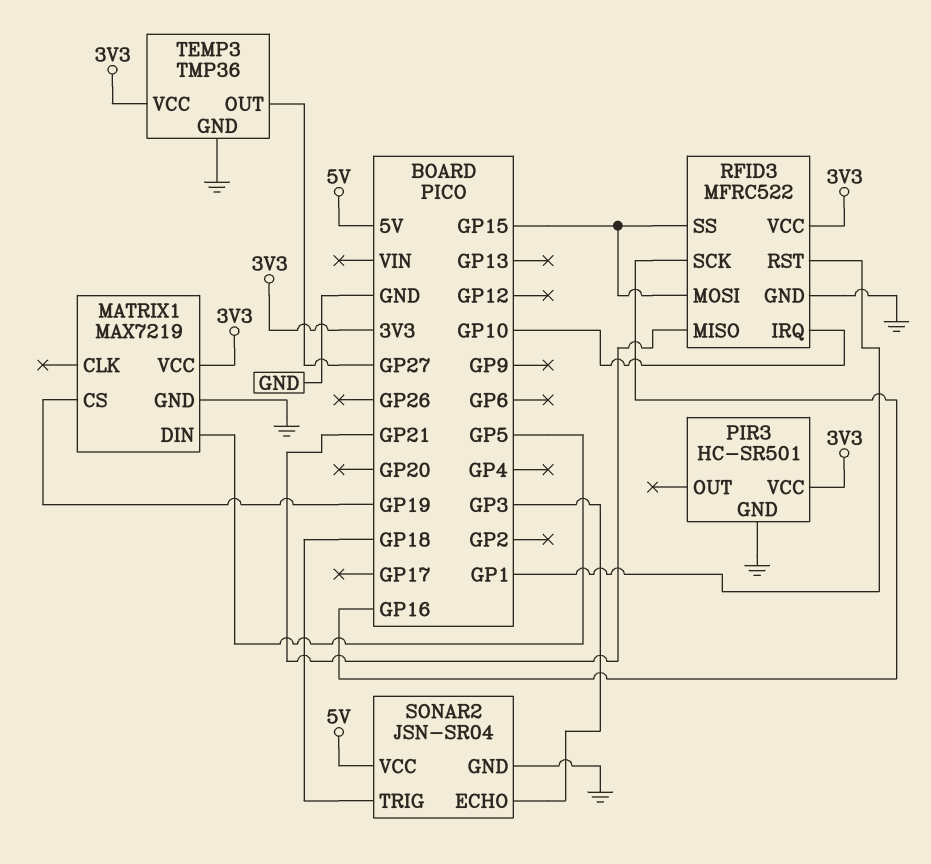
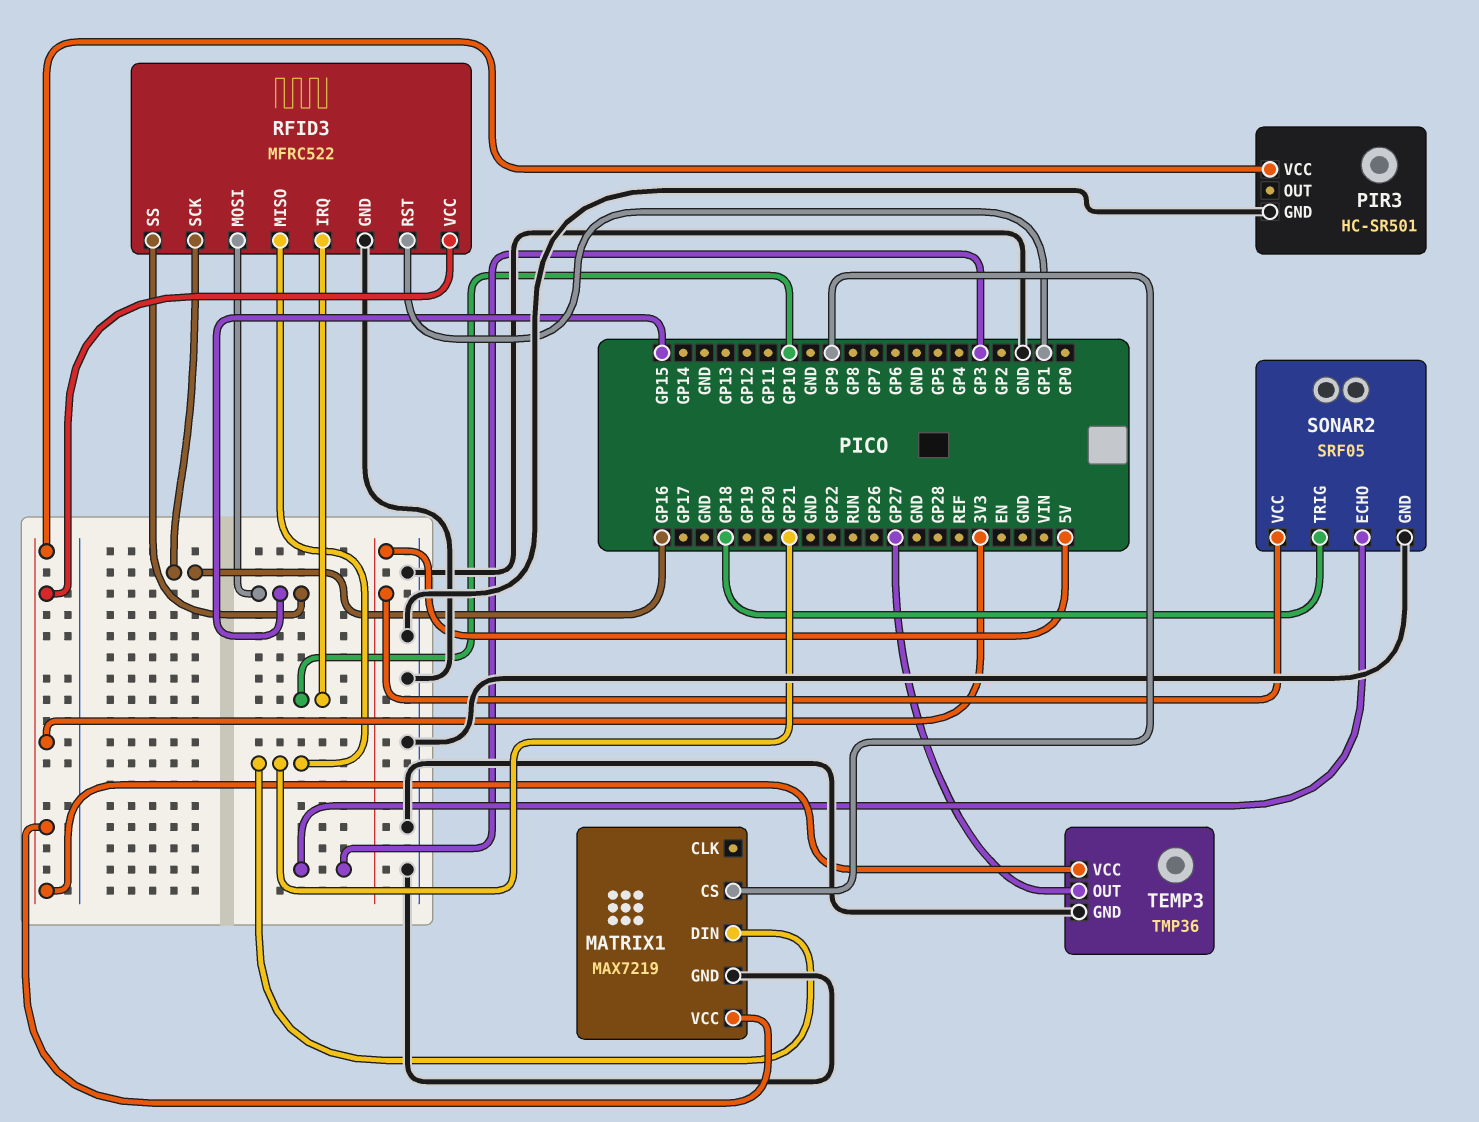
MATRIX1 pin CS: GP19 -> GP9
MATRIX1 pin DIN: GP5 -> GP21
SONAR2: JSN-SR04 -> SRF05

